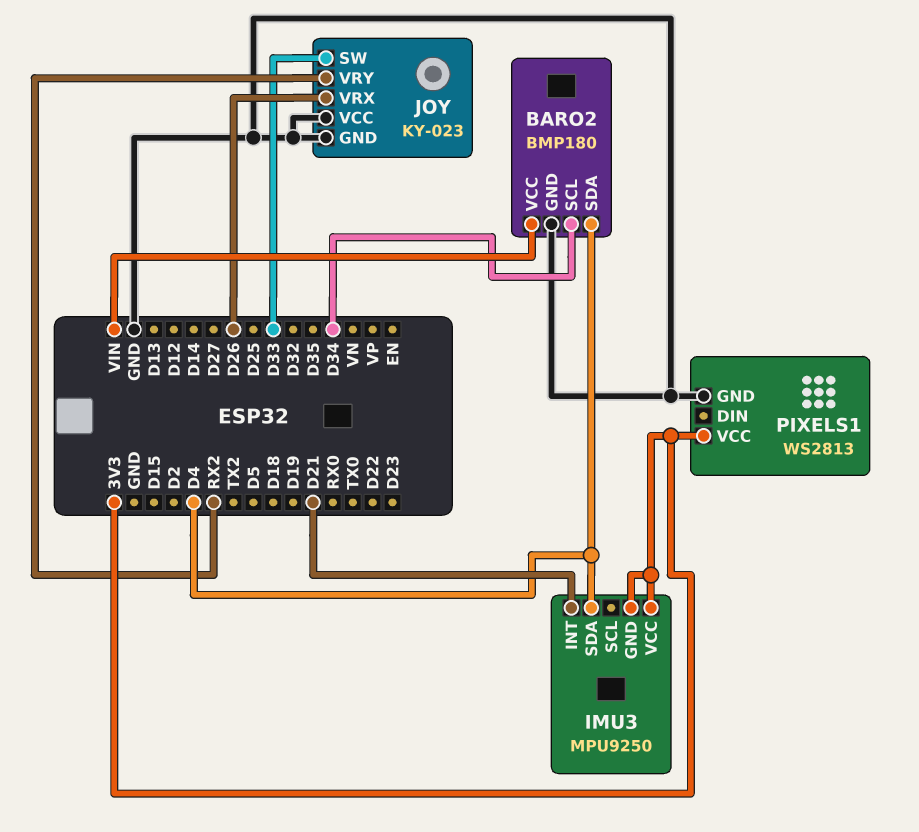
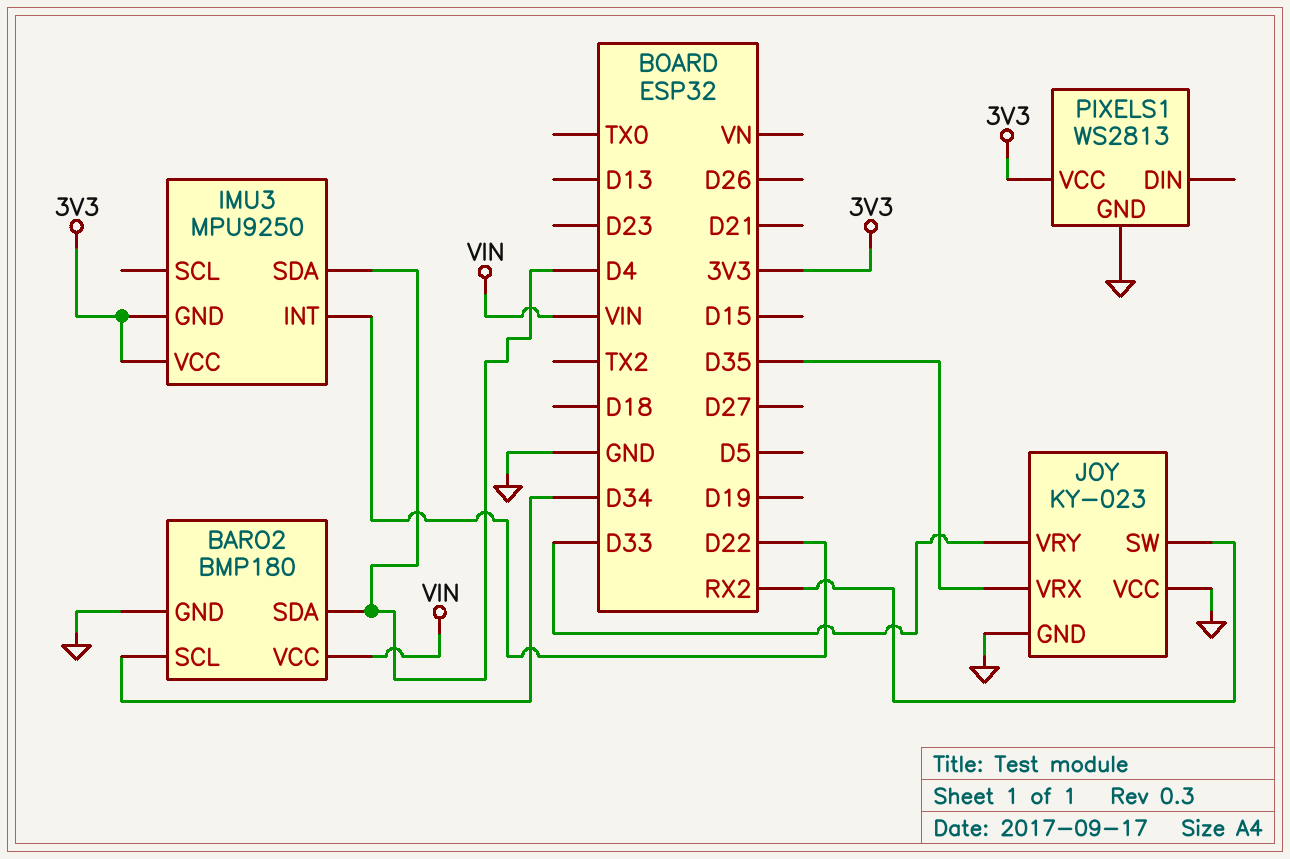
IMU3 pin INT: D21 -> D22
JOY pin SW: D33 -> RX2
JOY pin VRX: D26 -> D35
JOY pin VRY: RX2 -> D33

